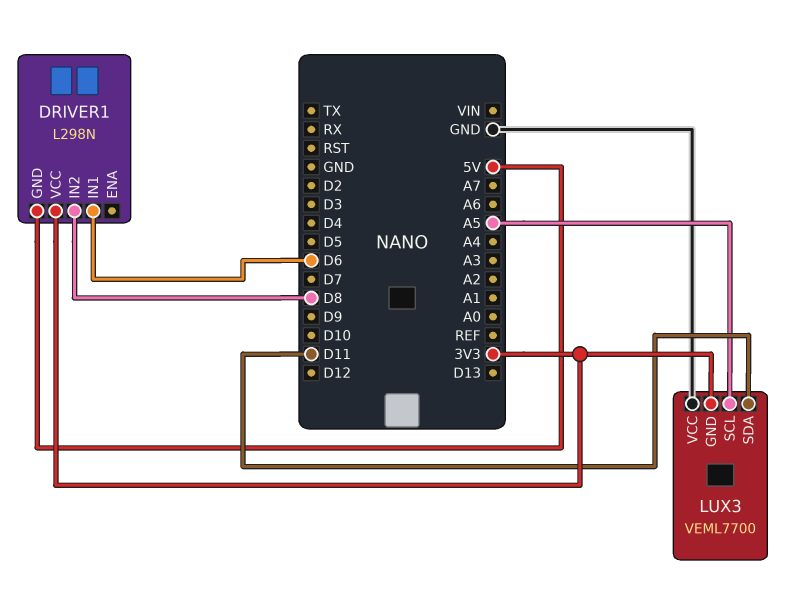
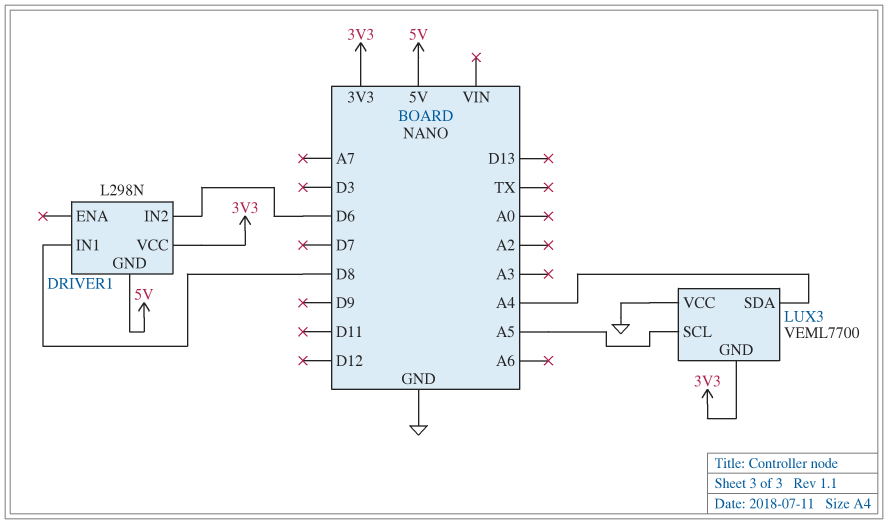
DRIVER1 pin IN1: D6 -> D8
DRIVER1 pin IN2: D8 -> D6
LUX3 pin SDA: D11 -> A4

